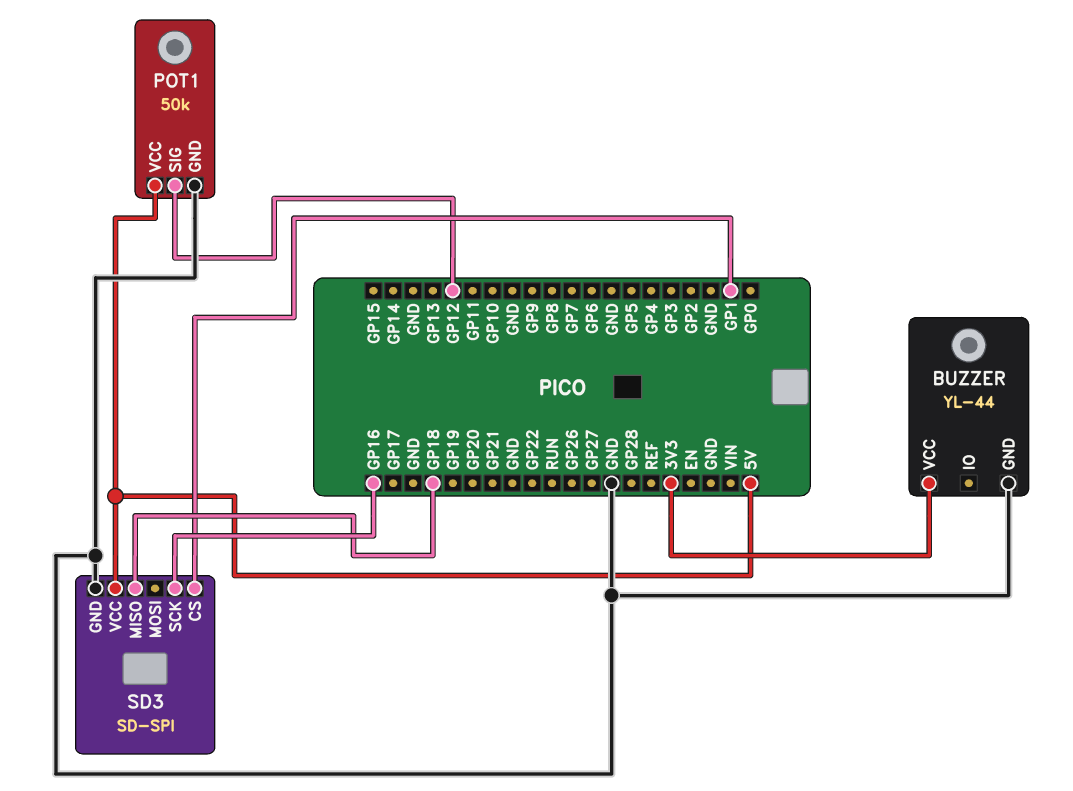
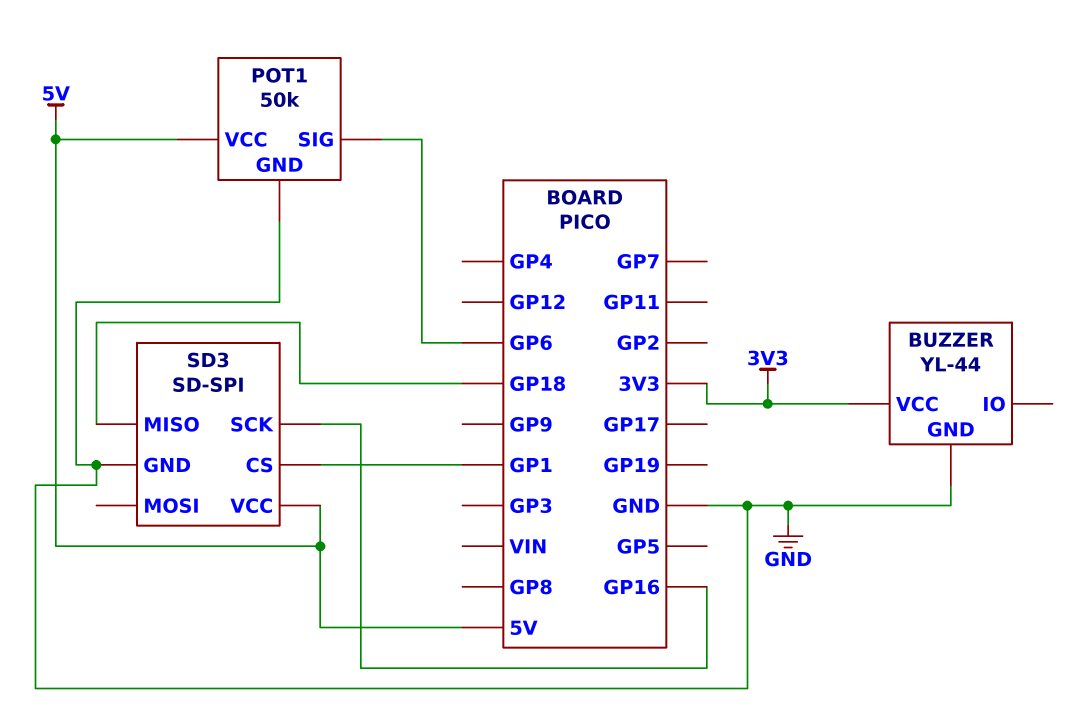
POT1 pin SIG: GP12 -> GP6

